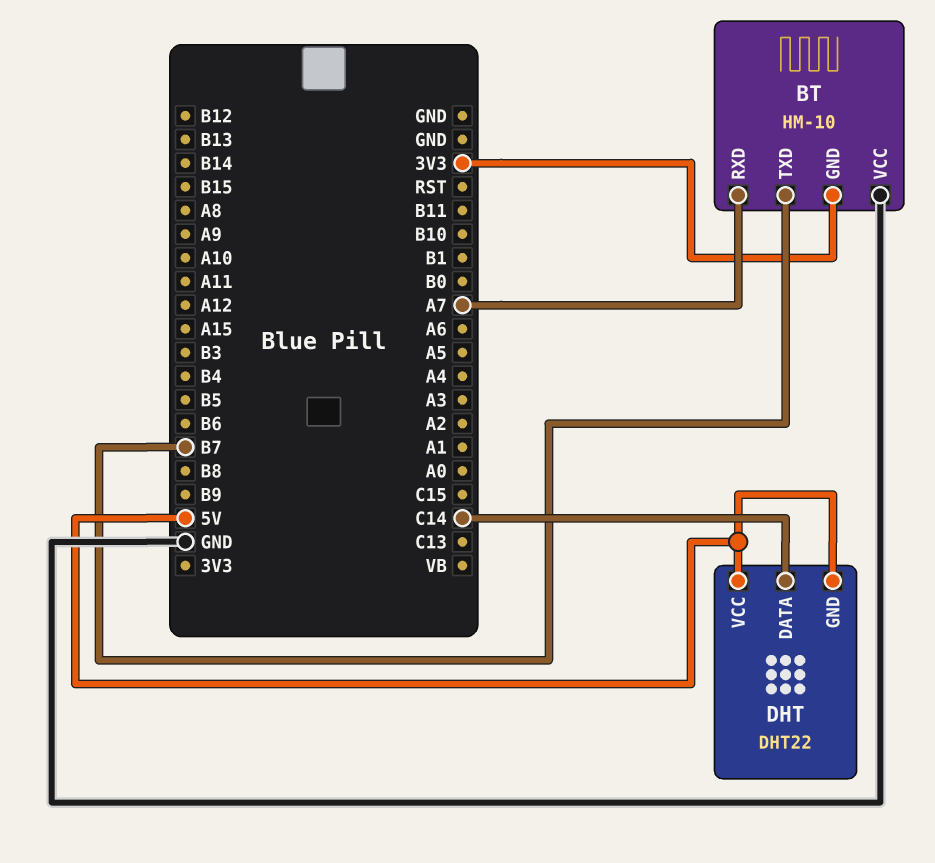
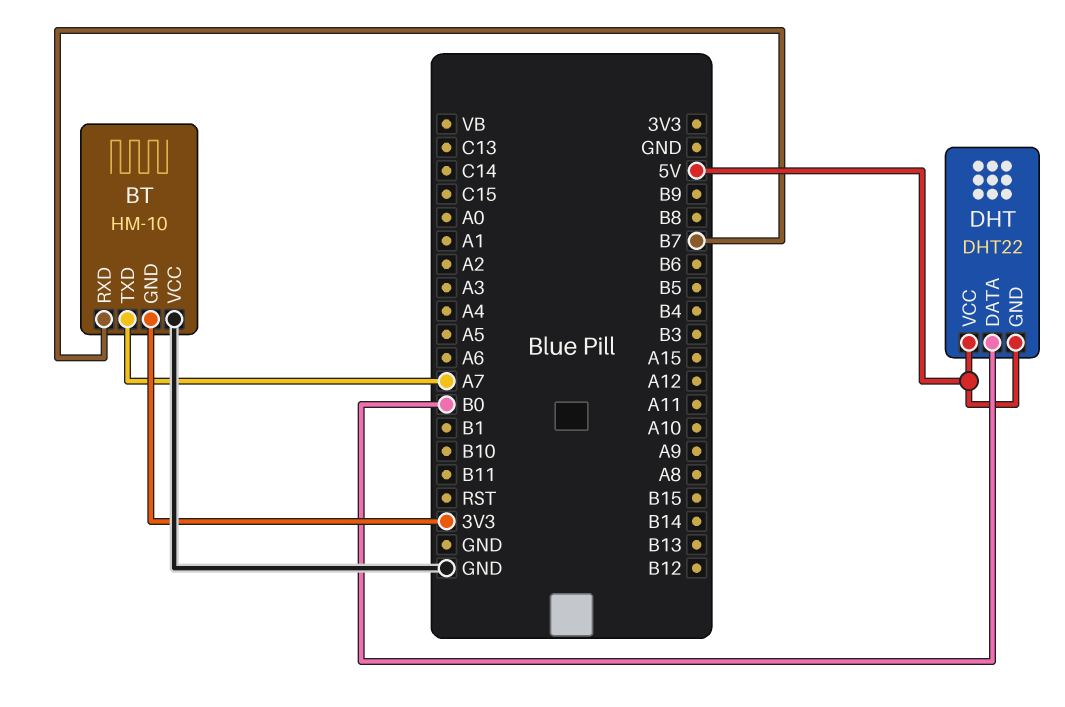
BT pin RXD: A7 -> B7
BT pin TXD: B7 -> A7
DHT pin DATA: C14 -> B0

